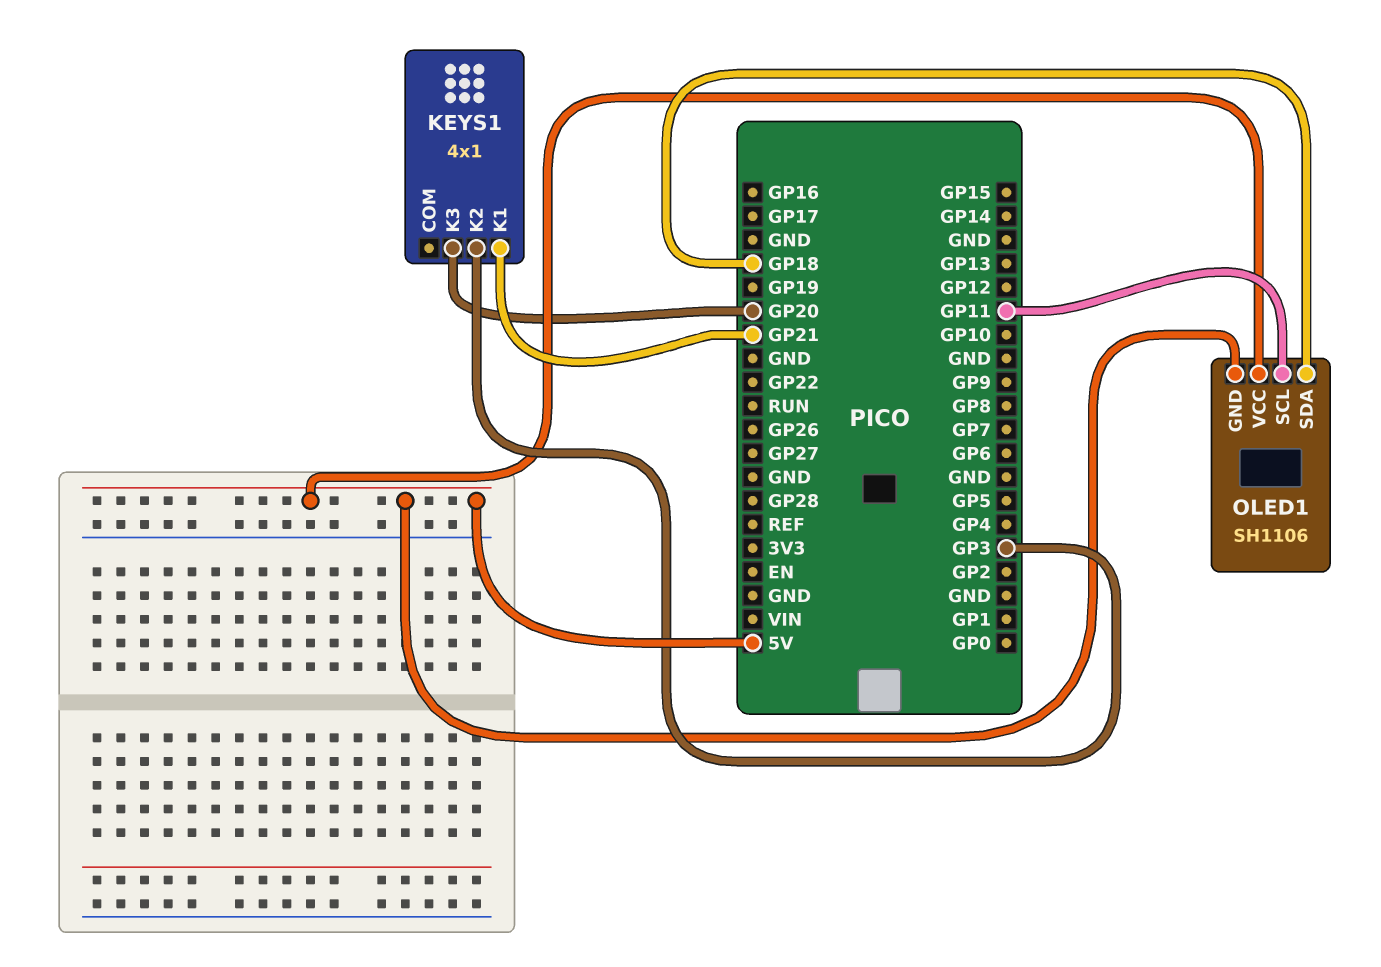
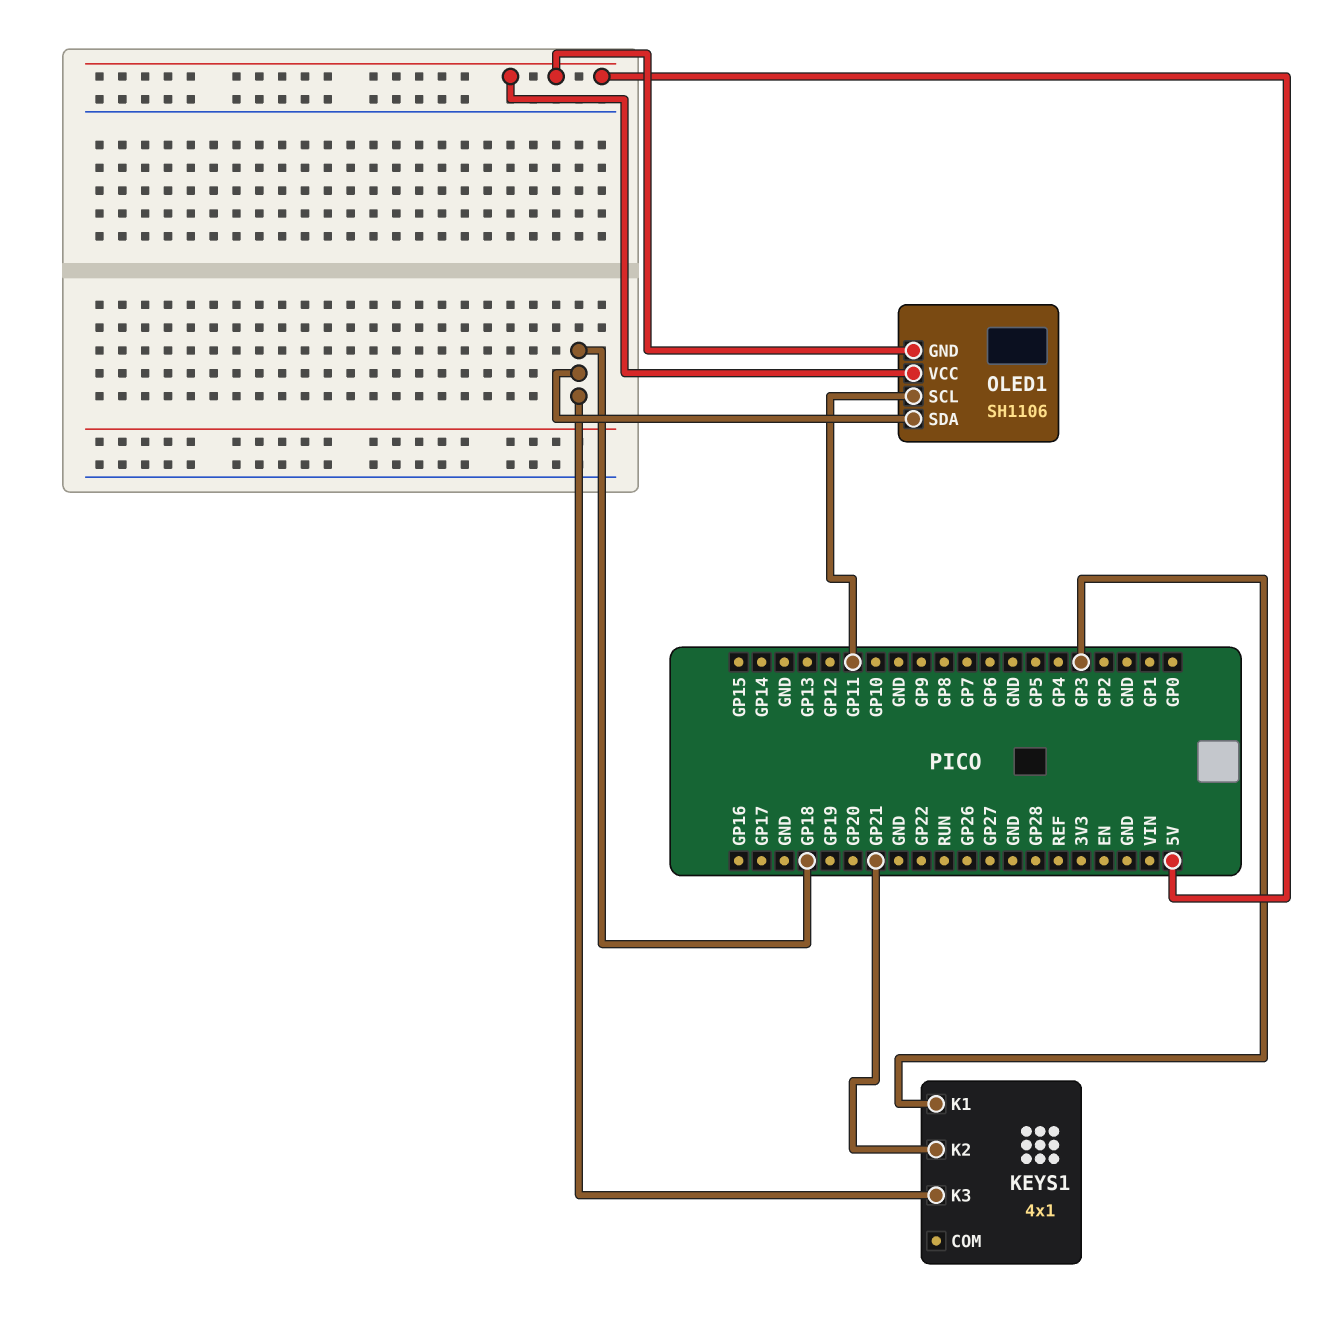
KEYS1 pin K1: GP21 -> GP3
KEYS1 pin K2: GP3 -> GP21
KEYS1 pin K3: GP20 -> GP18

